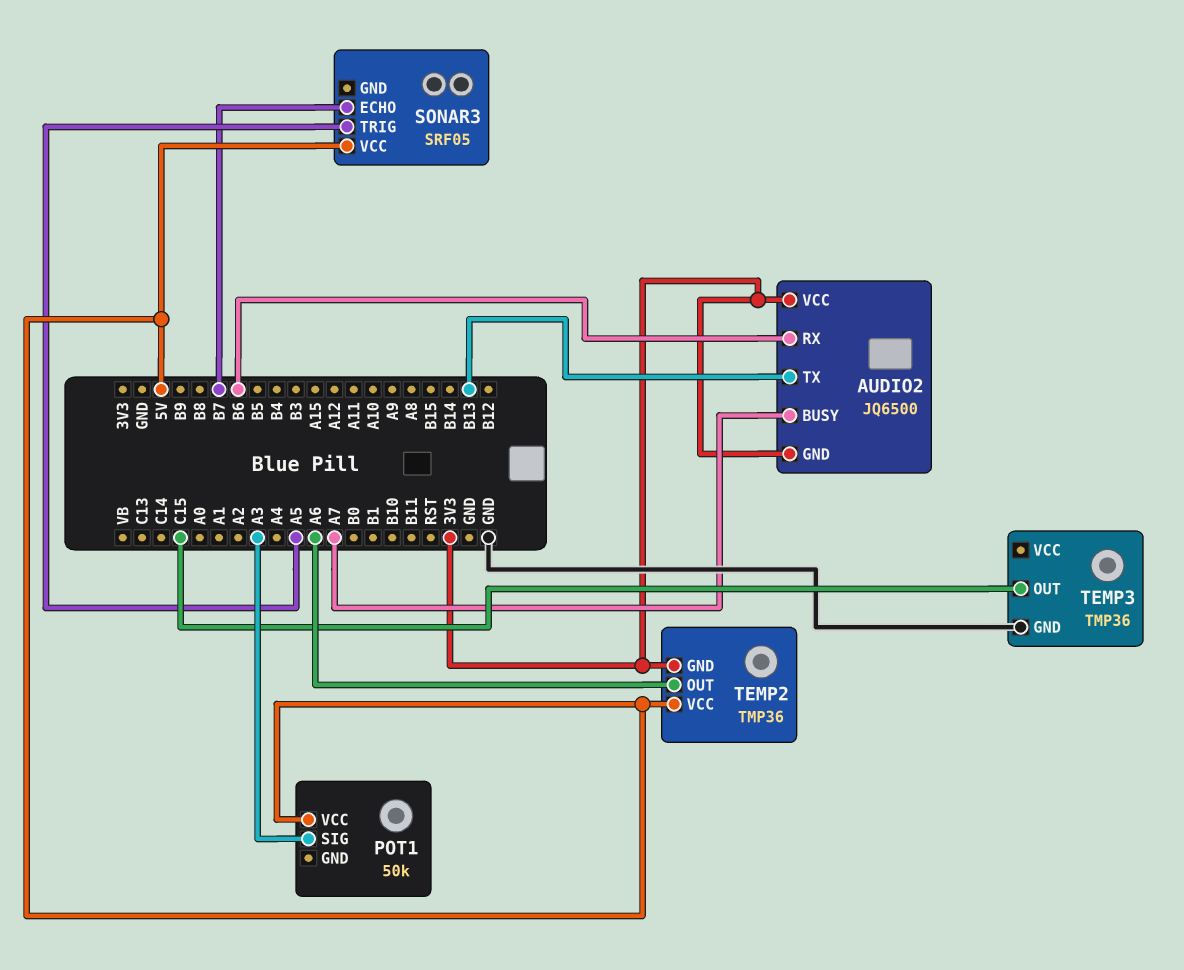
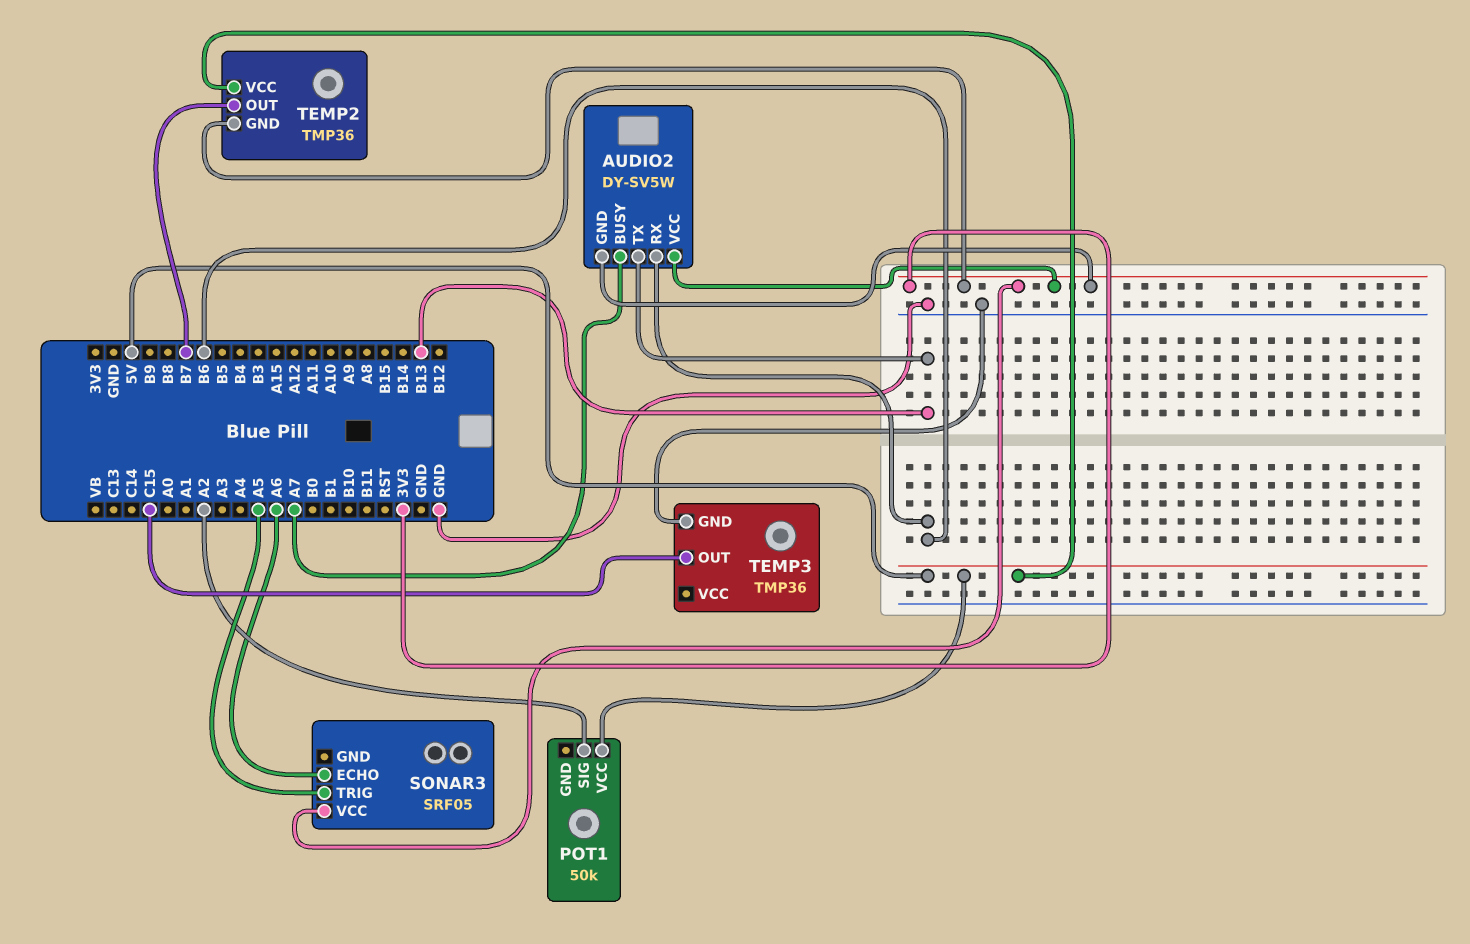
AUDIO2: JQ6500 -> DY-SV5W
POT1 pin SIG: A3 -> A2
SONAR3 pin ECHO: B7 -> A6
SONAR3 pin VCC: 5V -> 3V3
TEMP2 pin OUT: A6 -> B7

